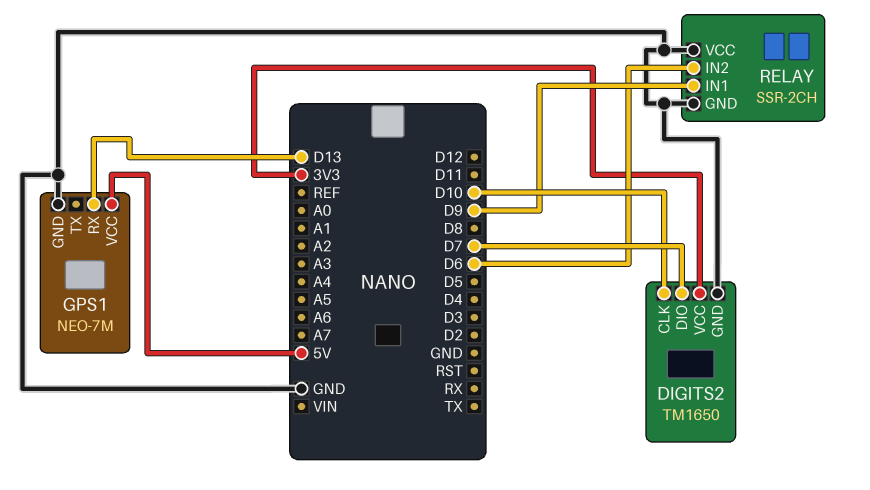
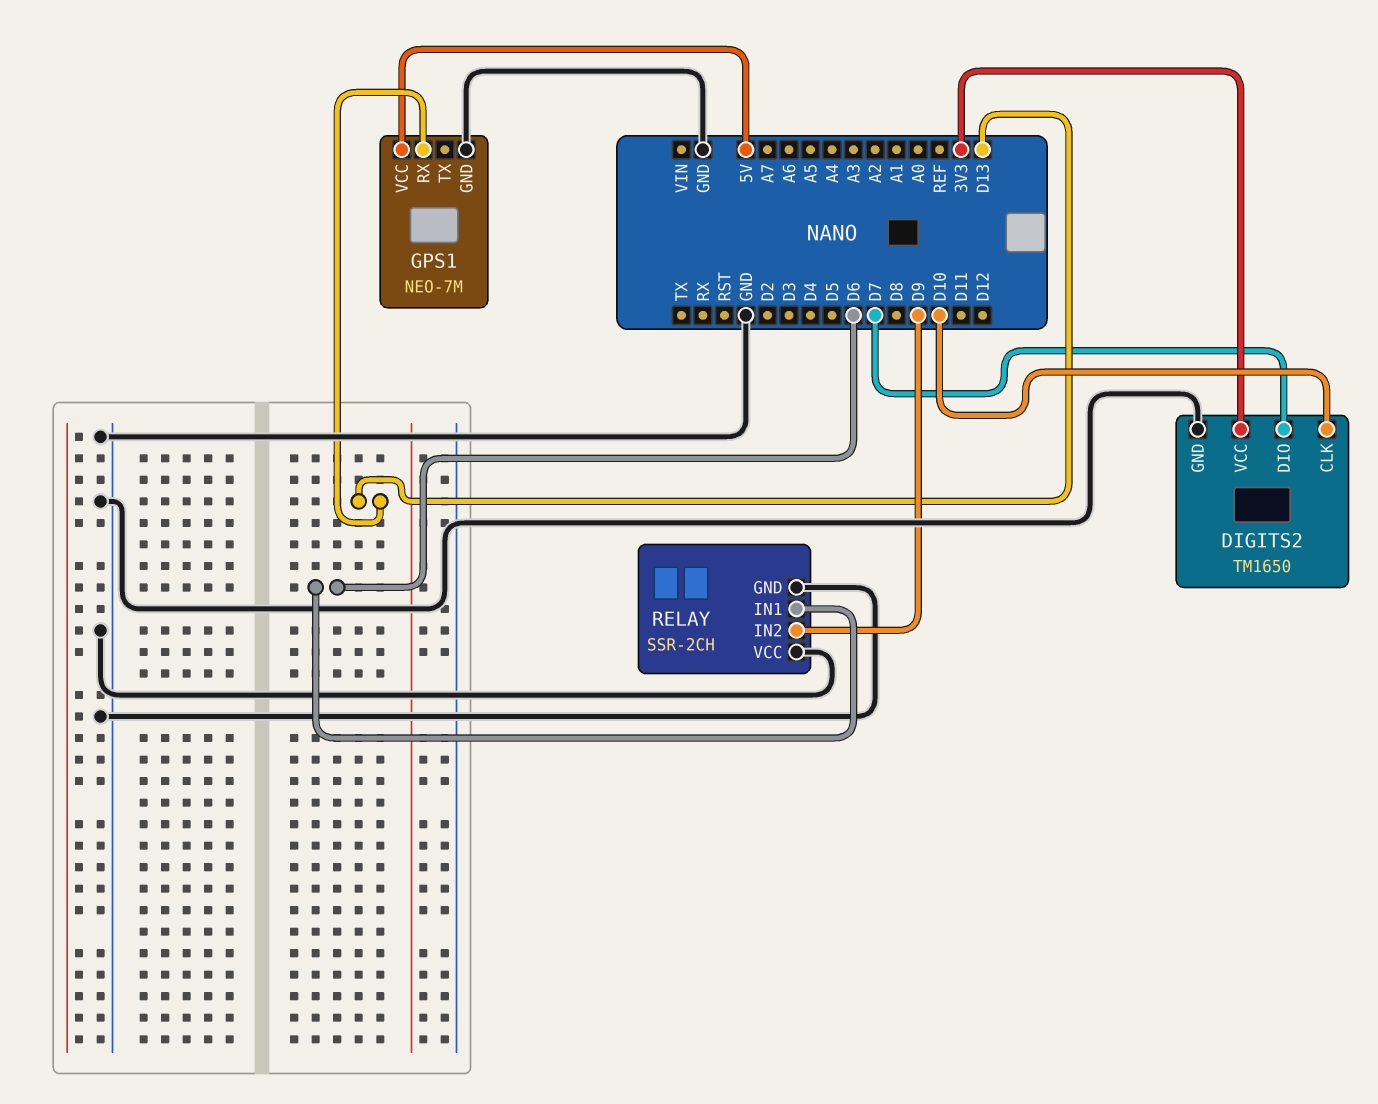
RELAY pin IN1: D9 -> D6
RELAY pin IN2: D6 -> D9

